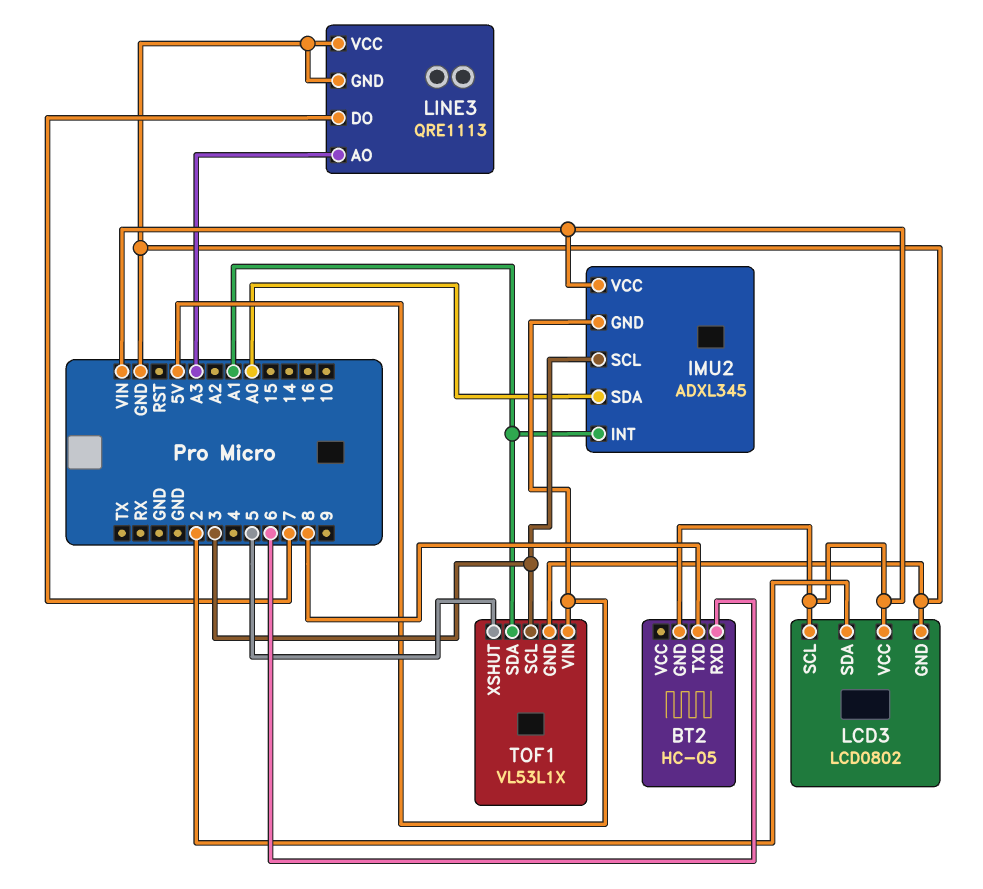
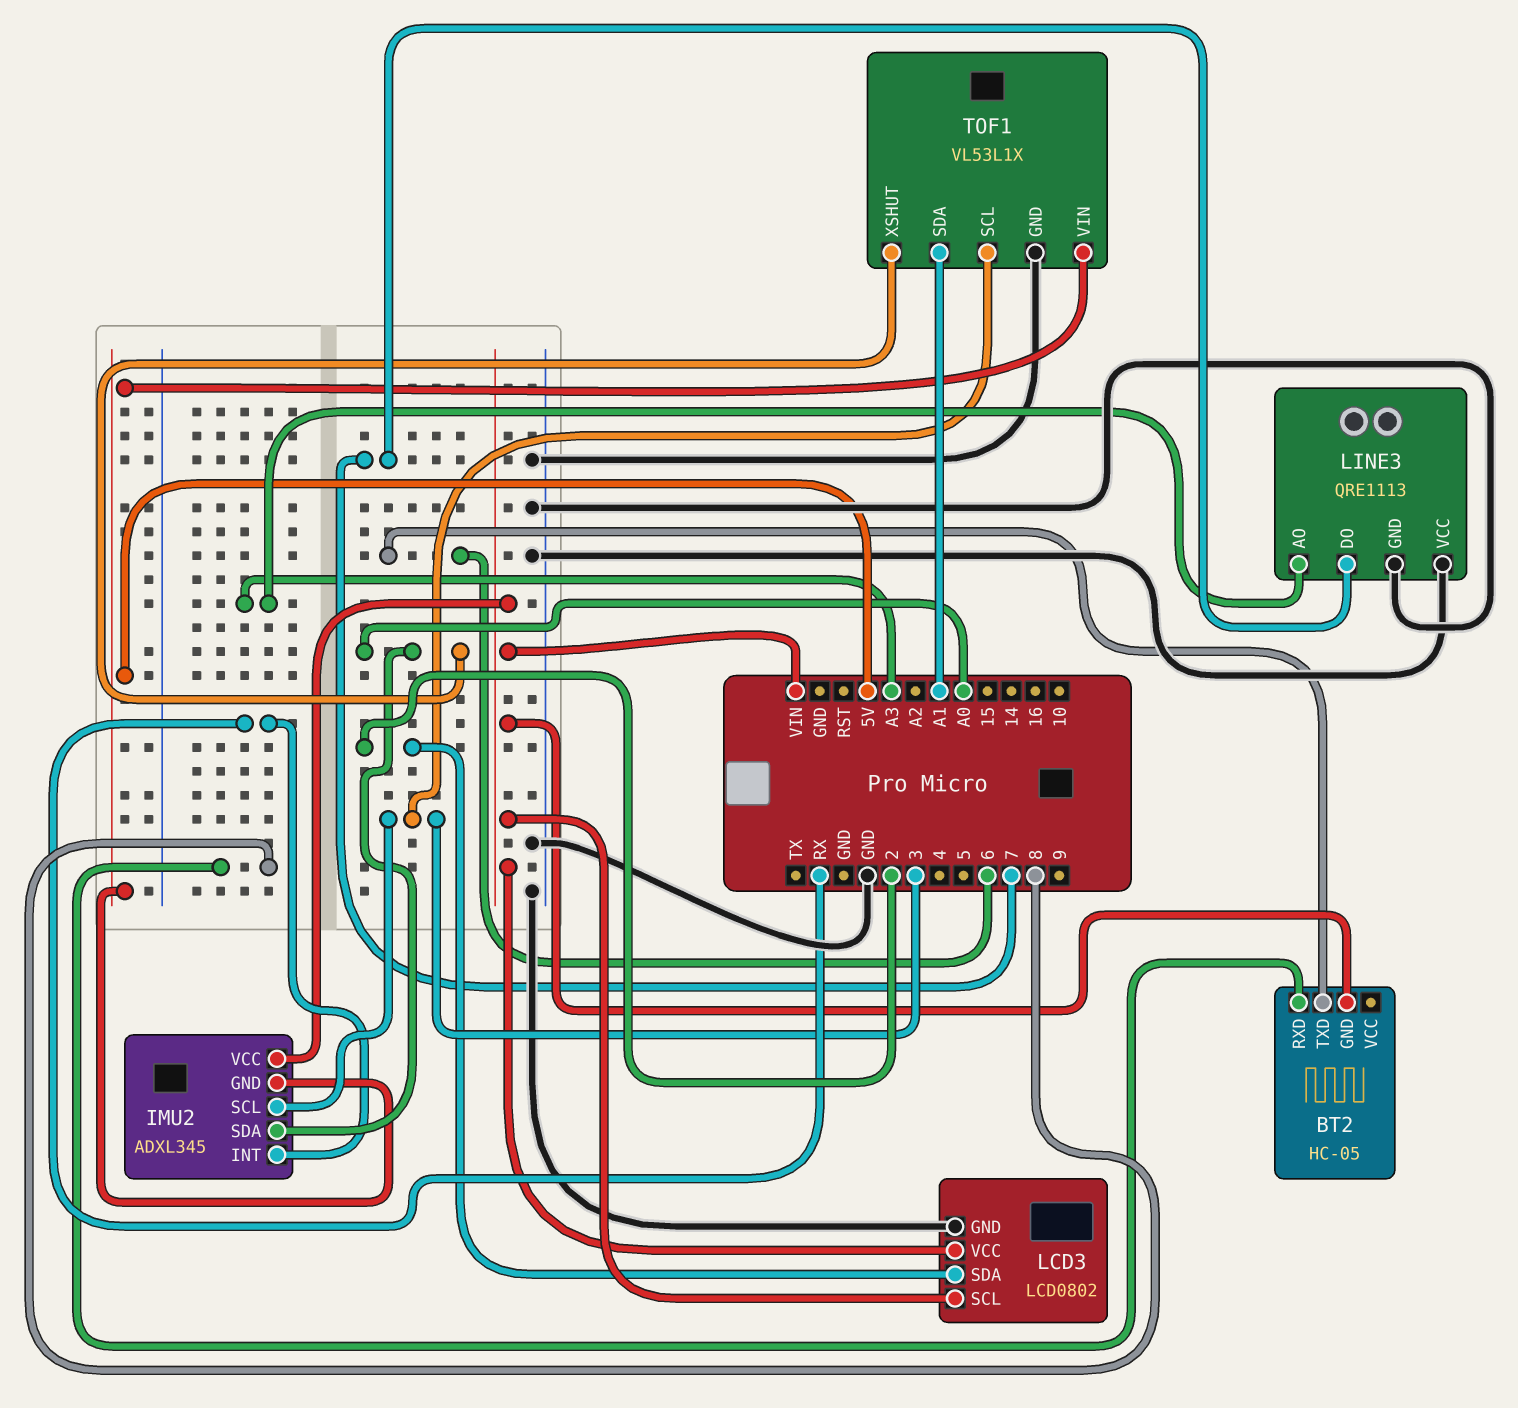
BT2 pin RXD: 6 -> 8
BT2 pin TXD: 8 -> 6
IMU2 pin INT: A1 -> RX
TOF1 pin XSHUT: 5 -> A0

